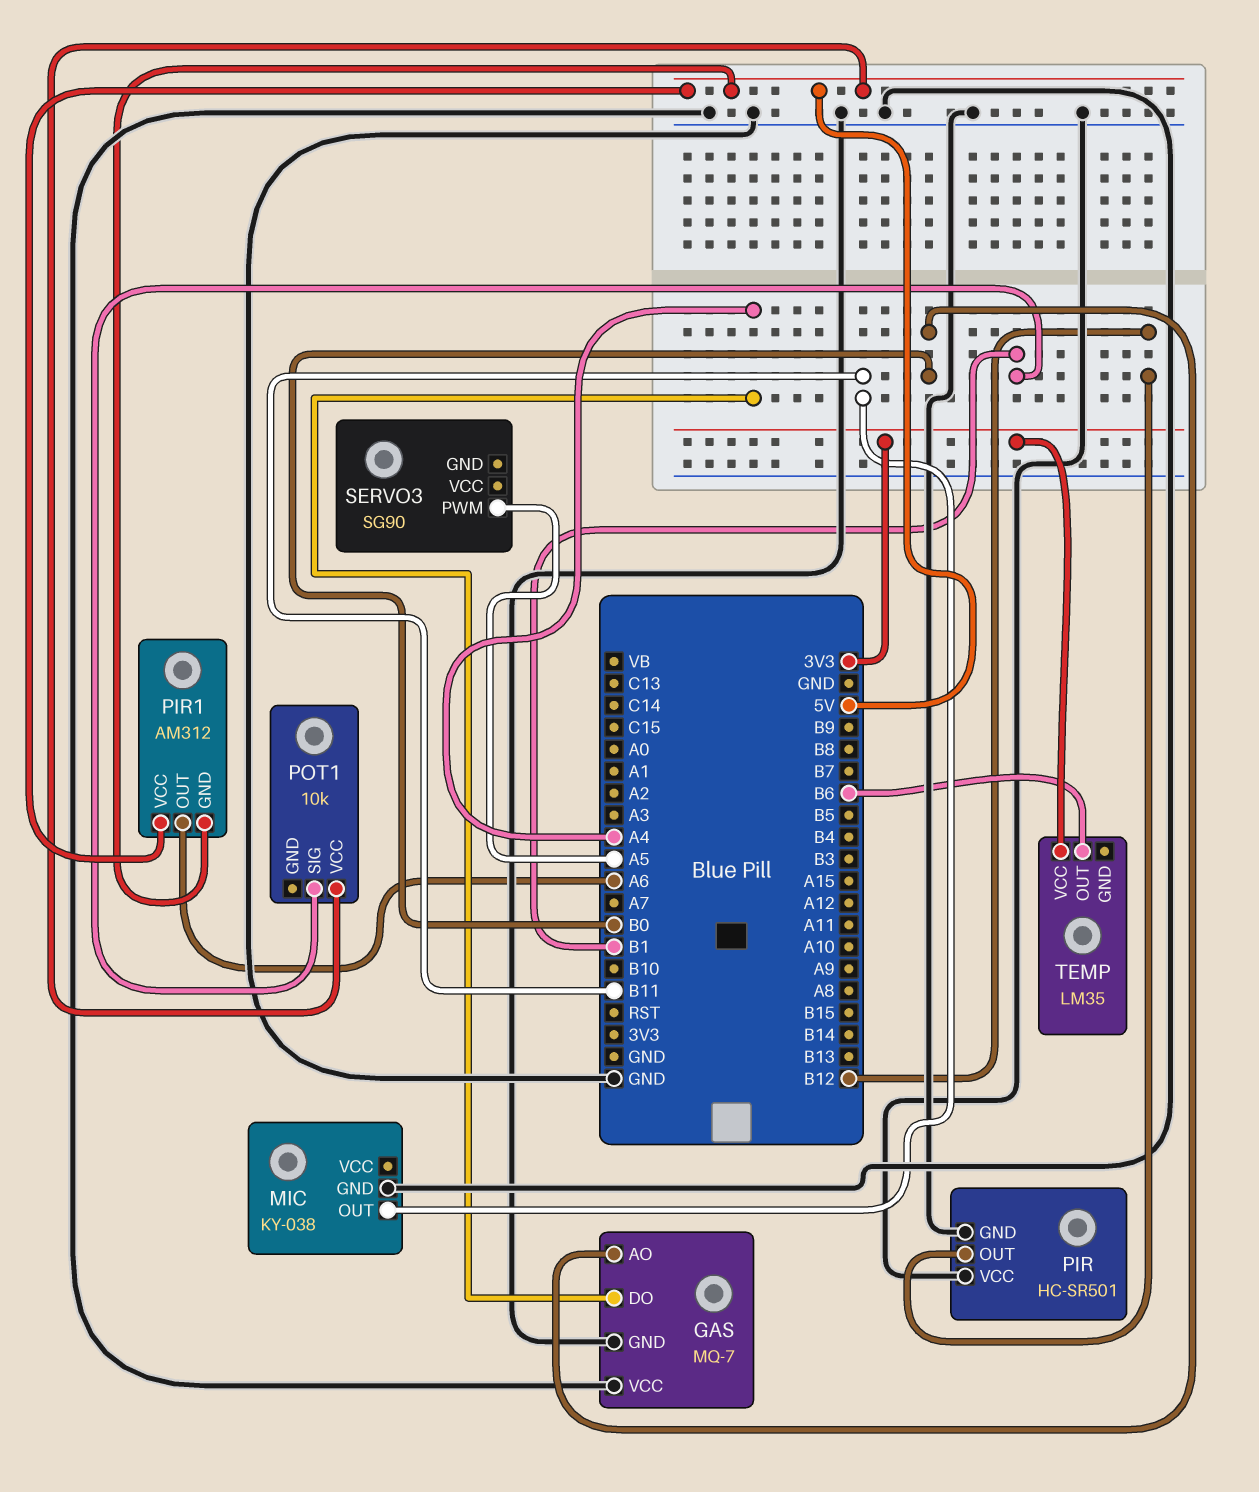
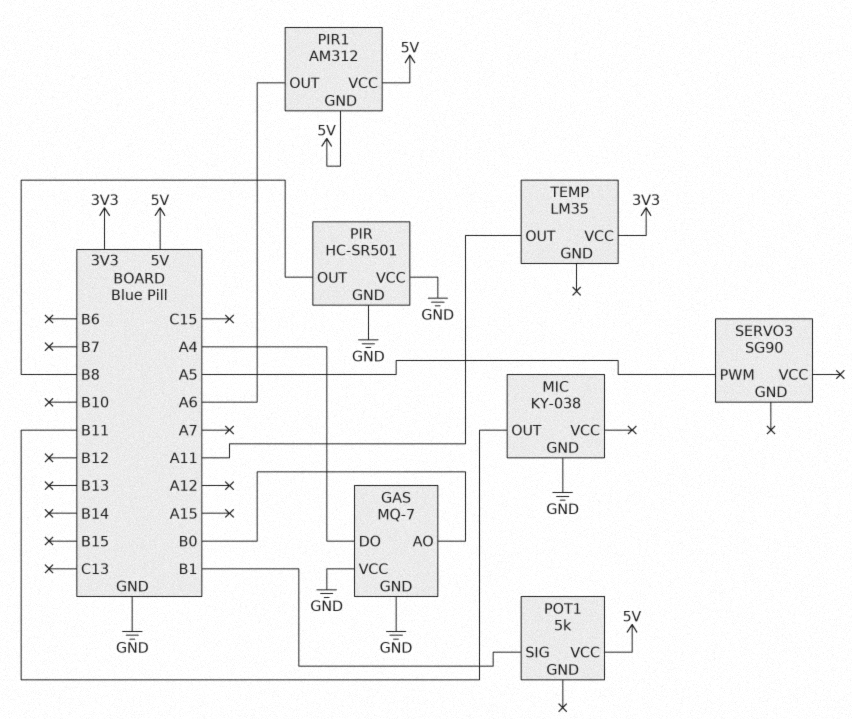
PIR pin OUT: B12 -> B8
POT1: 10k -> 5k
TEMP pin OUT: B6 -> A11

